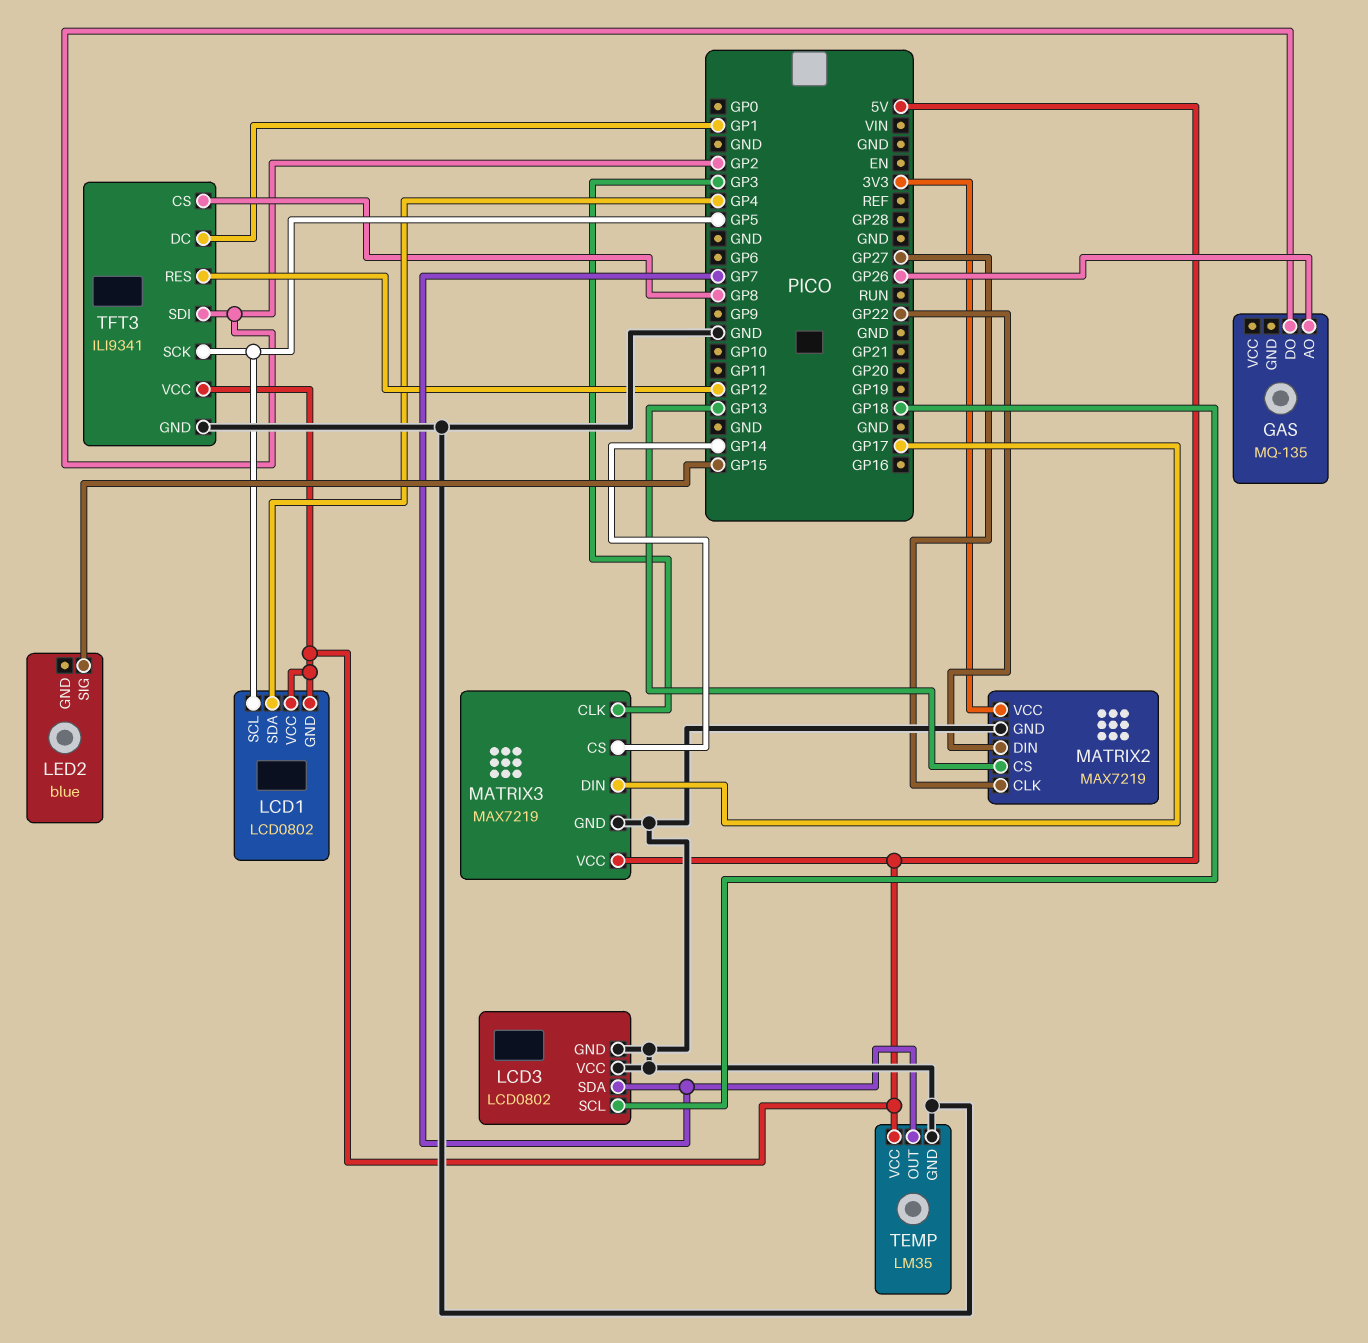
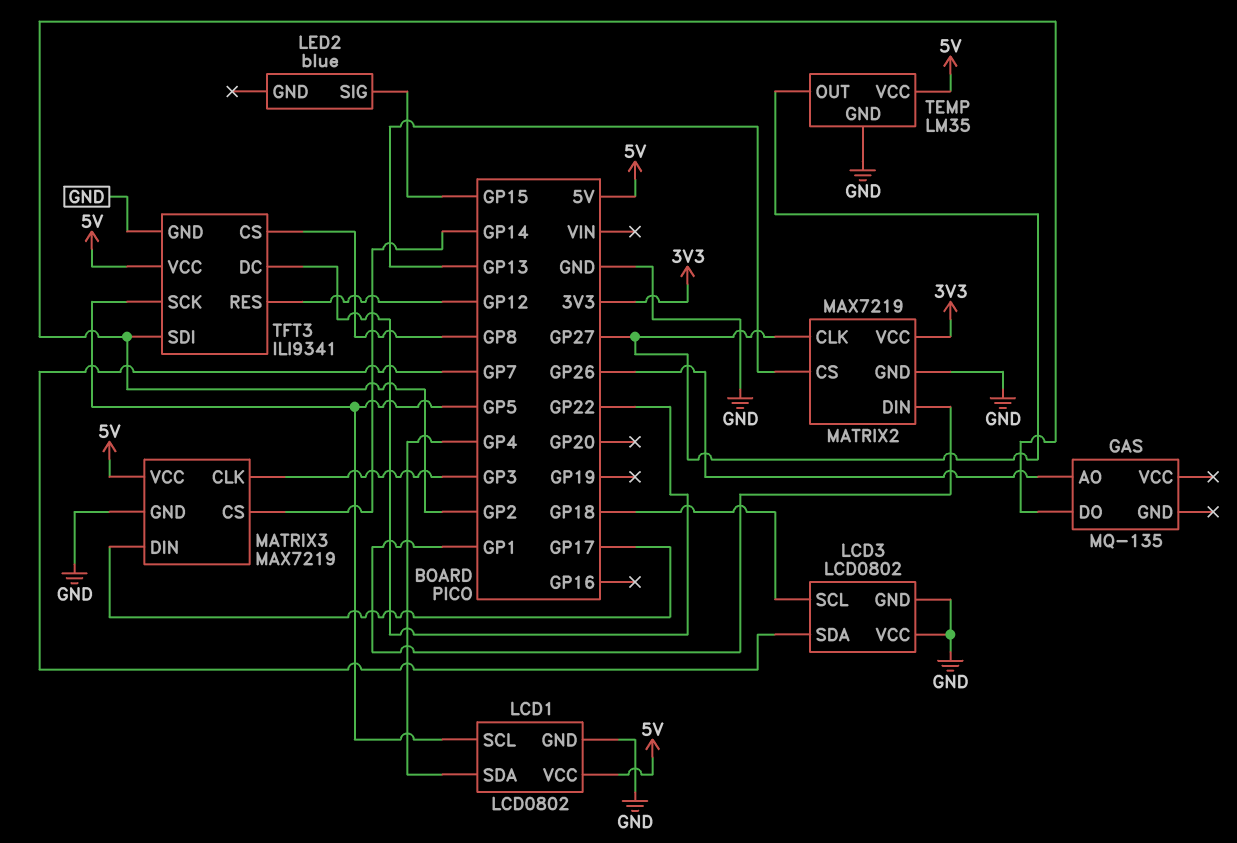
LCD1 pin GND: 5V -> GND
MATRIX2 pin DIN: GP22 -> GP1
TEMP pin OUT: GP7 -> GP27
TFT3 pin DC: GP1 -> GP22

